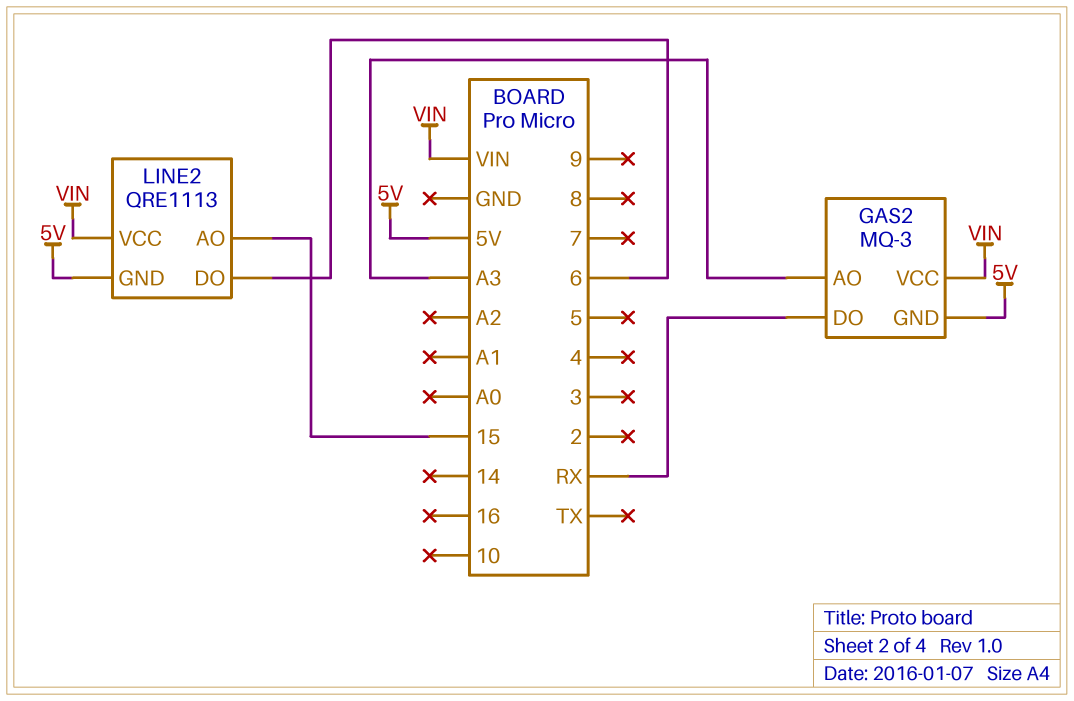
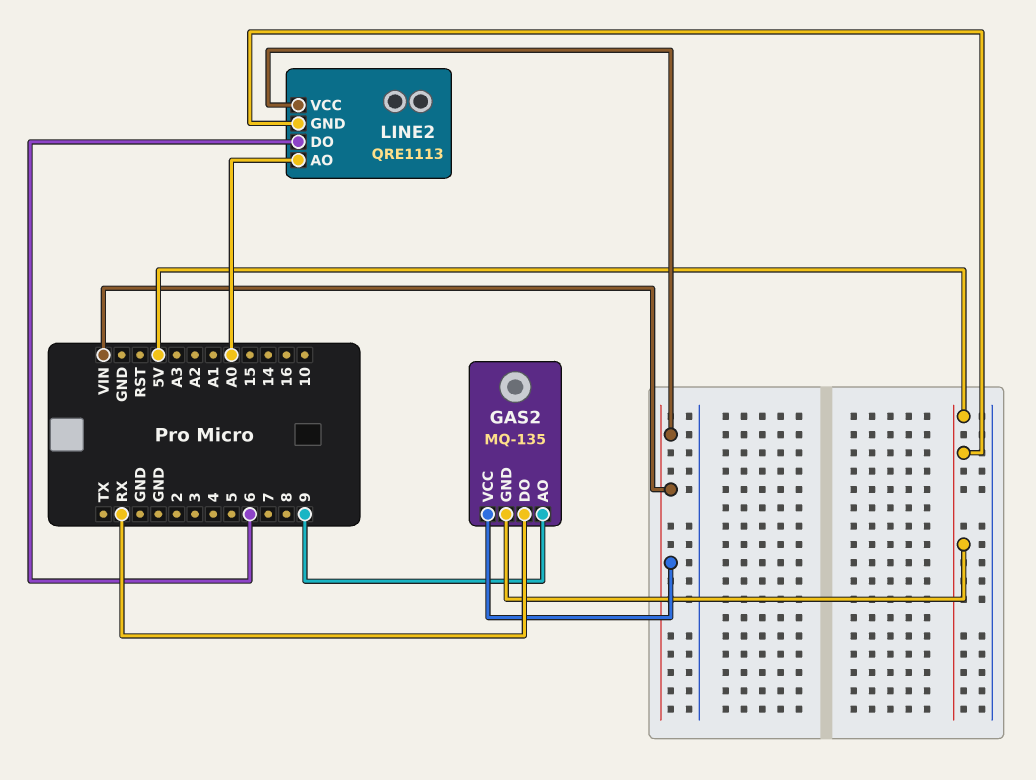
GAS2: MQ-3 -> MQ-135
GAS2 pin AO: A3 -> 9
LINE2 pin AO: 15 -> A0

